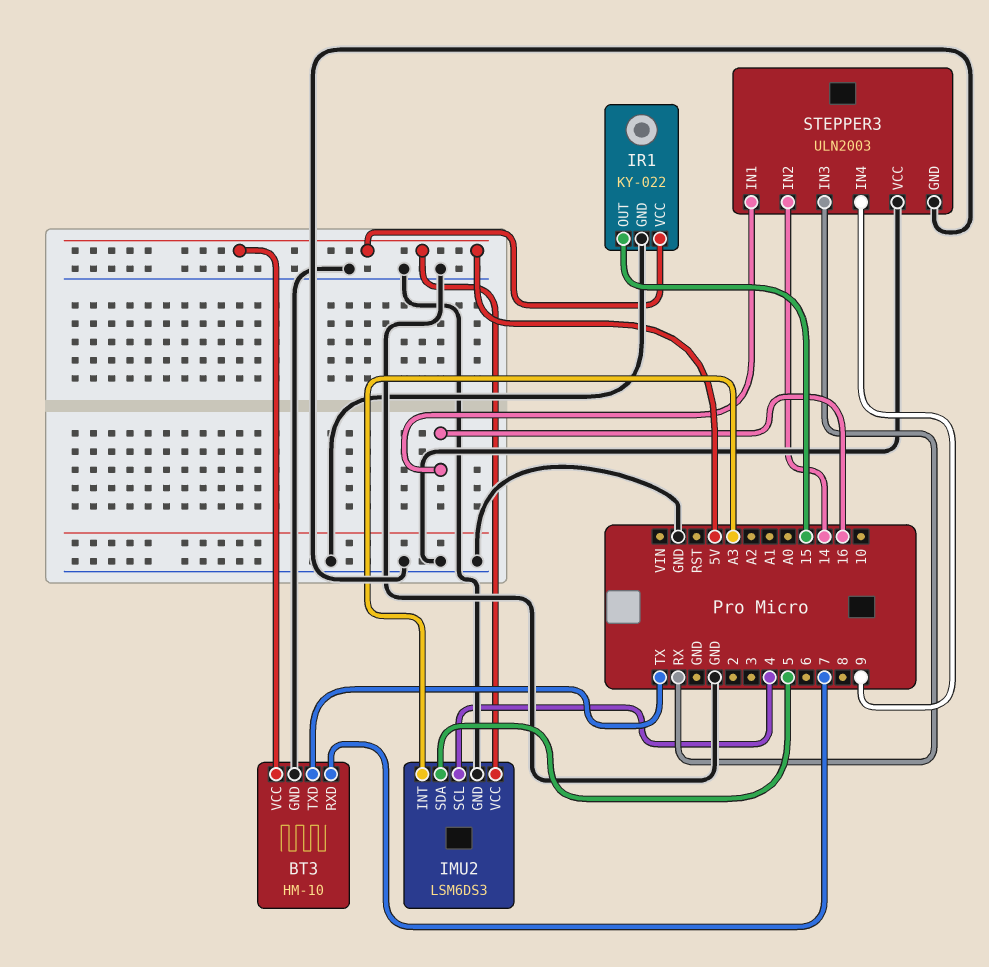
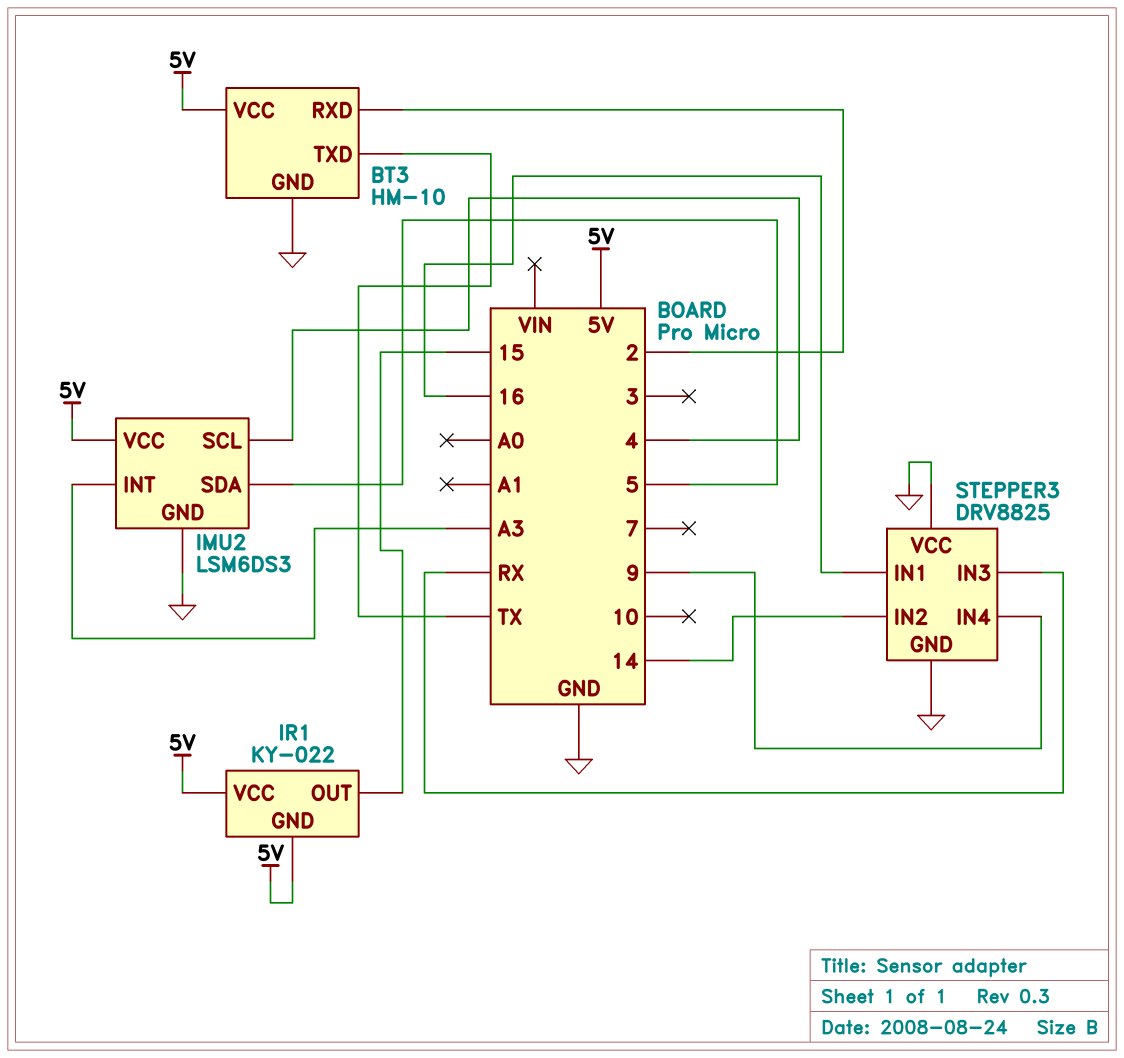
BT3 pin RXD: 7 -> 2
IR1 pin GND: GND -> 5V
STEPPER3: ULN2003 -> DRV8825

